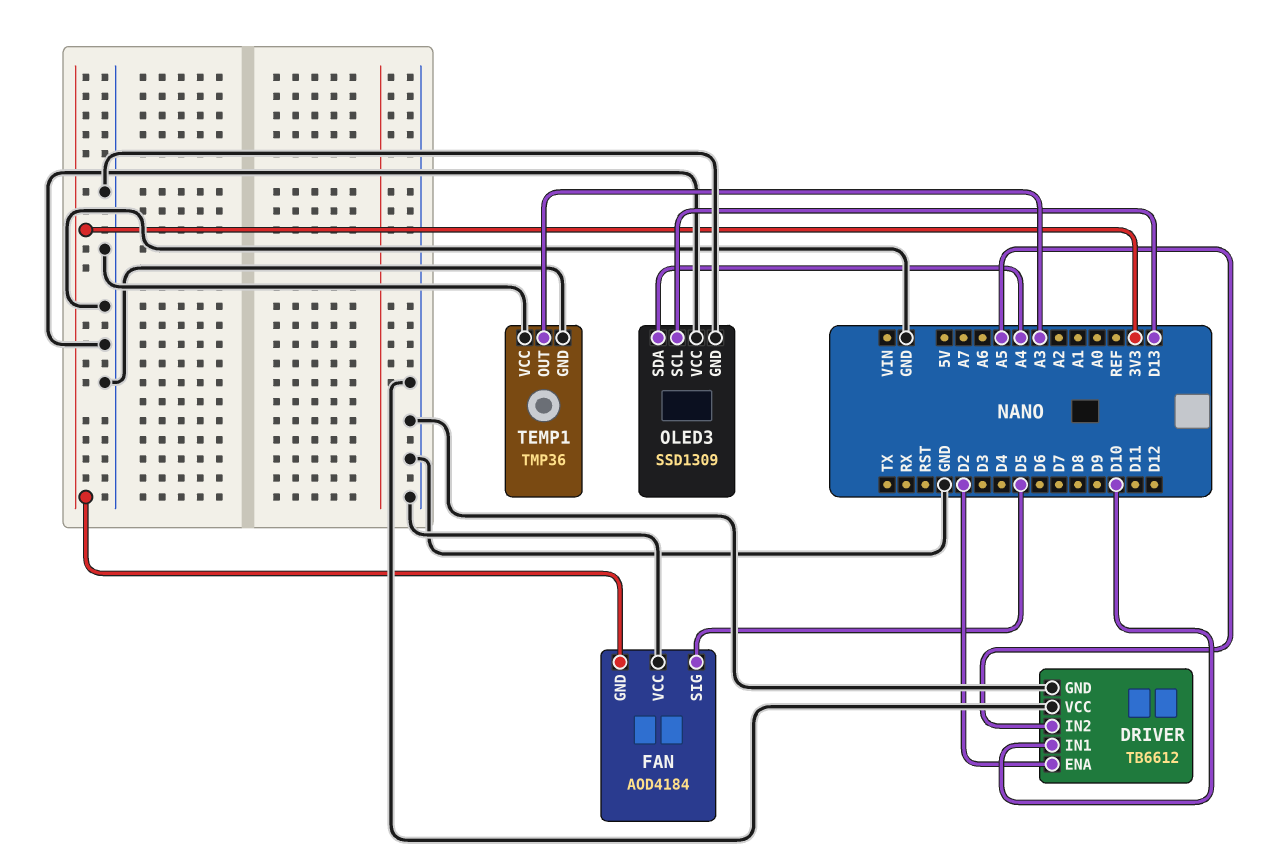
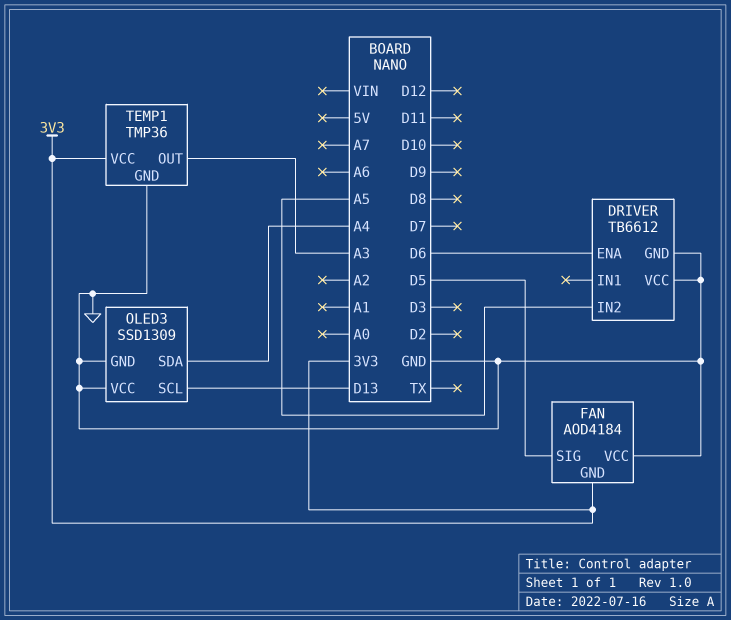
DRIVER pin ENA: D2 -> D6
DRIVER pin IN1: D10 -> none
TEMP1 pin VCC: GND -> 3V3

